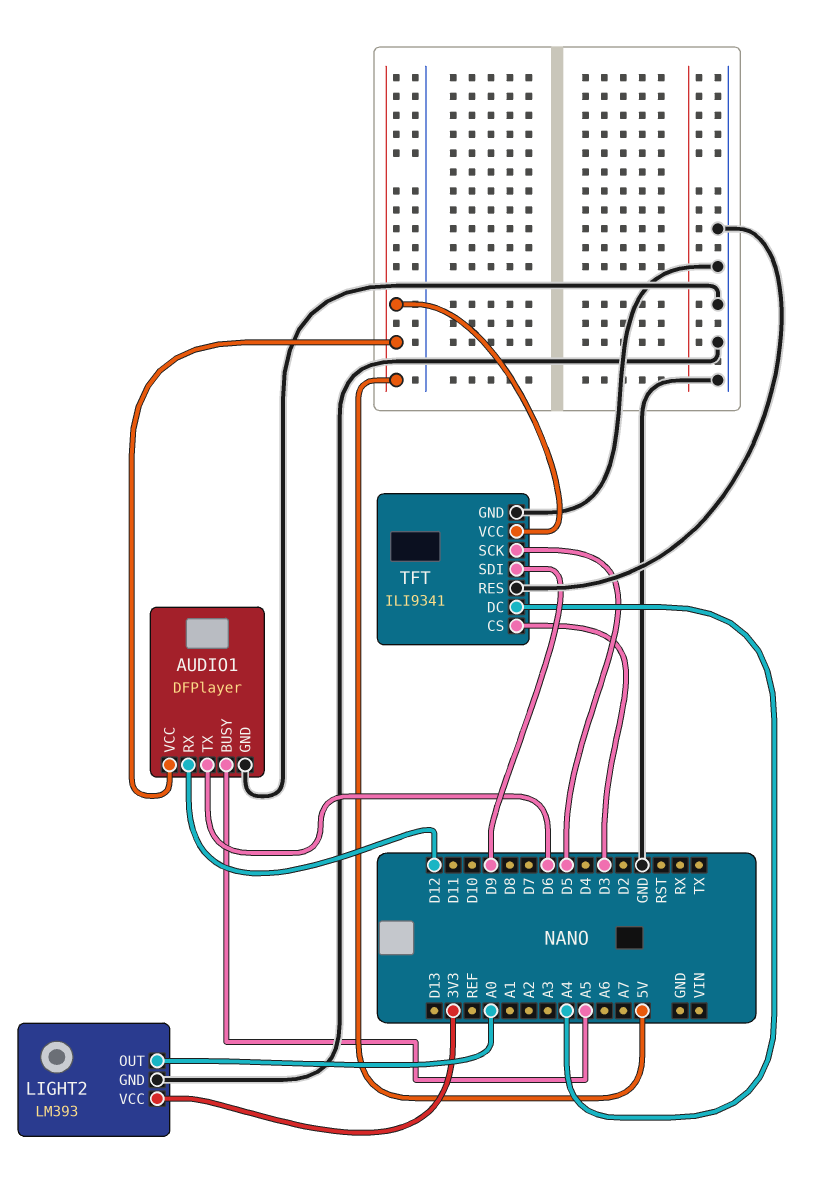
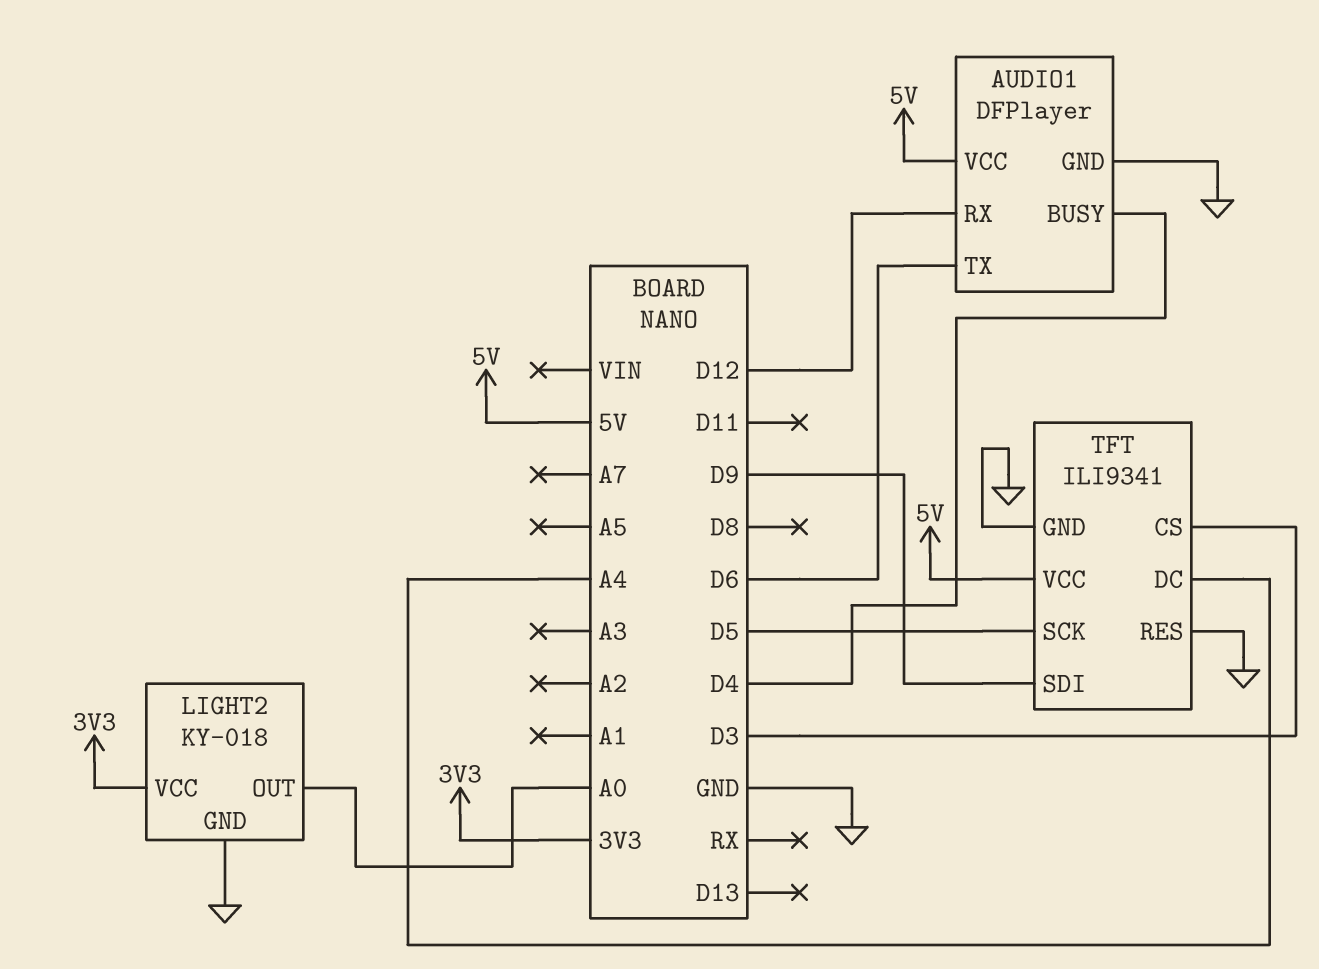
AUDIO1 pin BUSY: A5 -> D4
LIGHT2: LM393 -> KY-018

